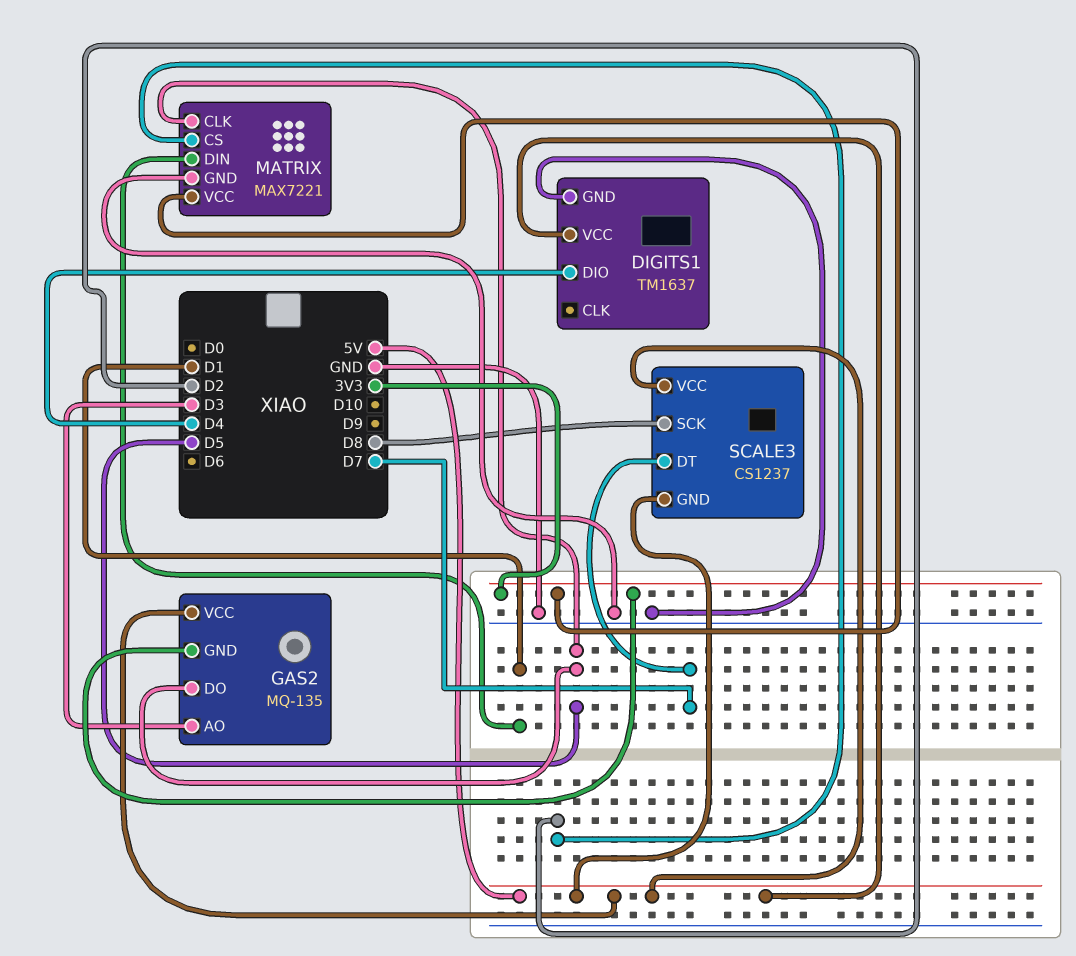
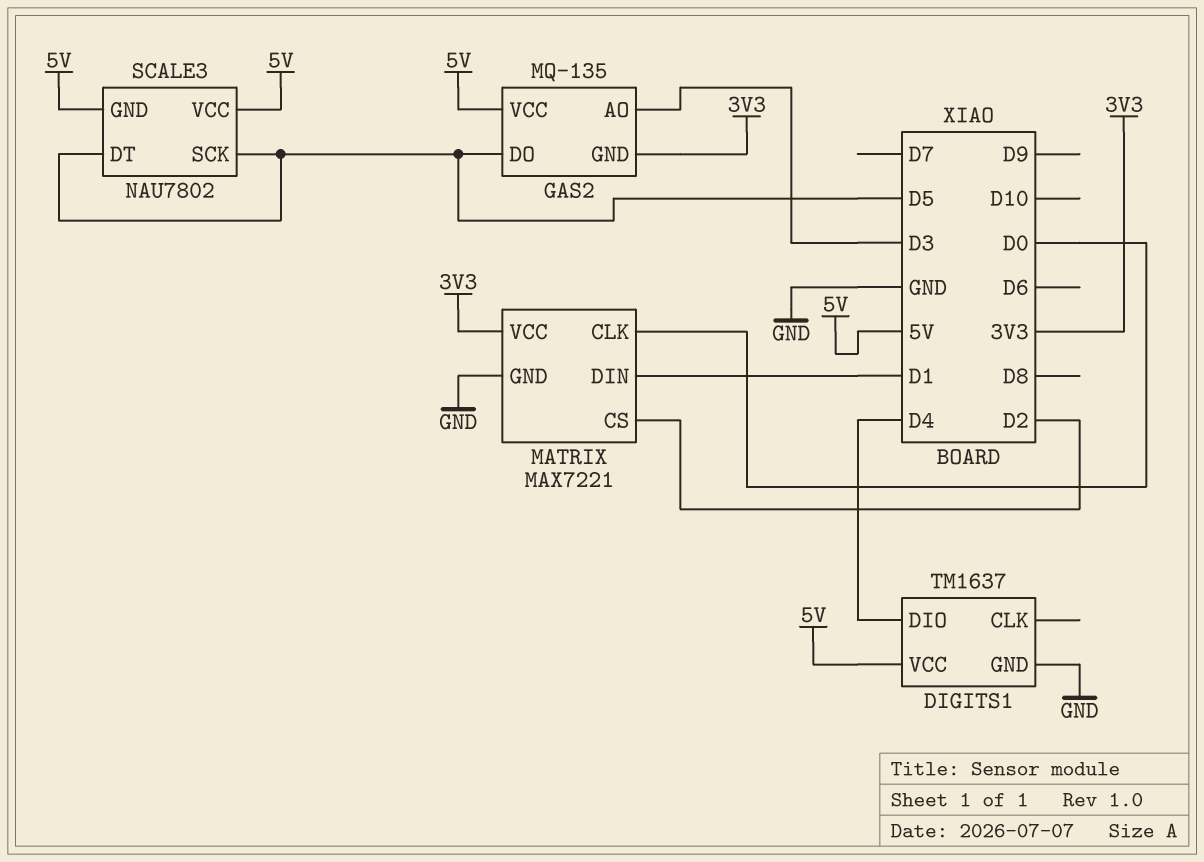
MATRIX pin CLK: D5 -> D0
SCALE3: CS1237 -> NAU7802
SCALE3 pin DT: D7 -> D5
SCALE3 pin SCK: D8 -> D5

